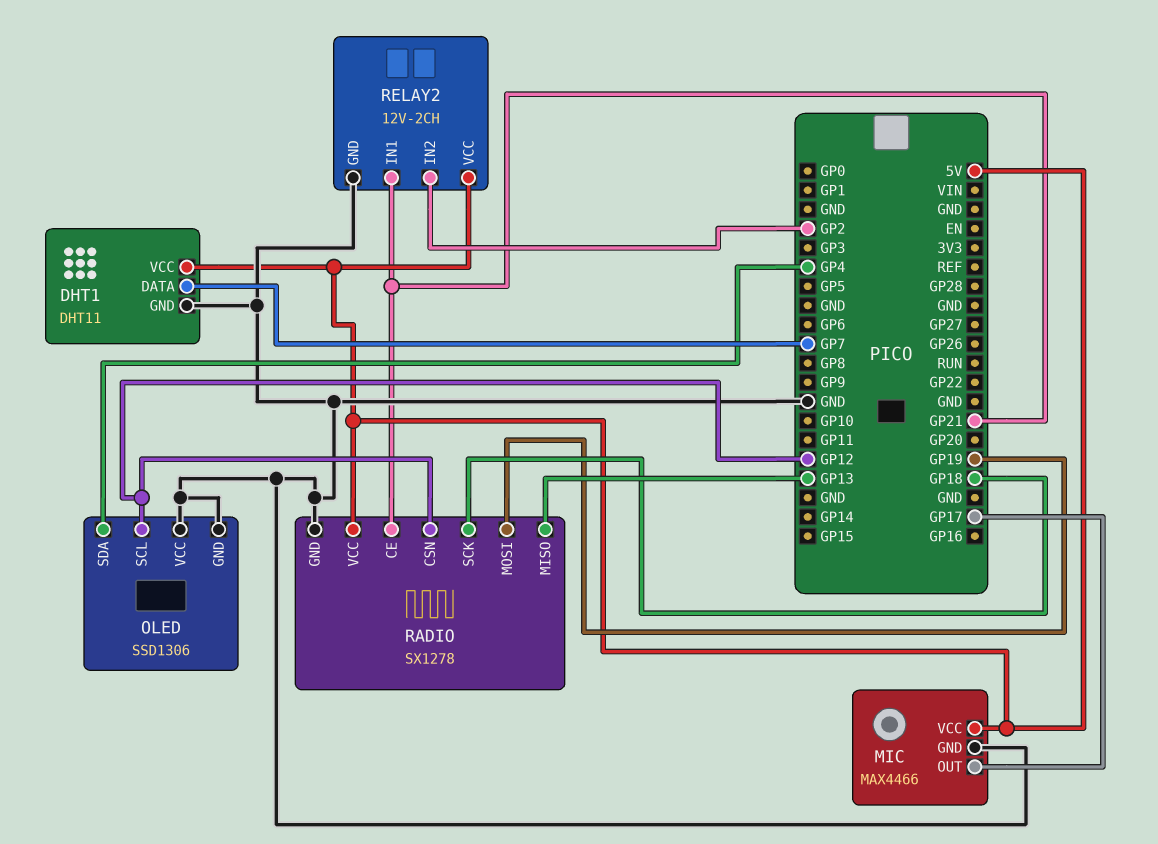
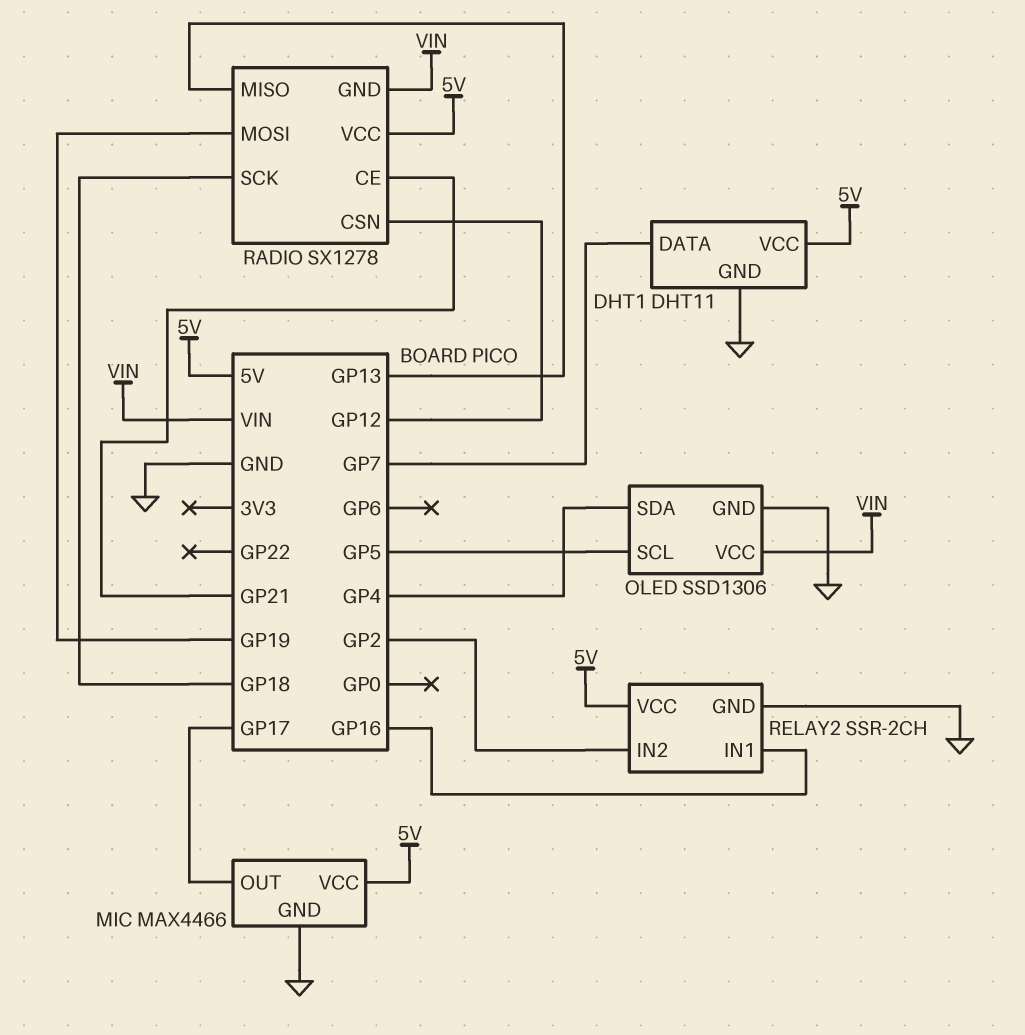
OLED pin SCL: GP12 -> GP5
OLED pin VCC: GND -> VIN
RADIO pin GND: GND -> VIN
RELAY2: 12V-2CH -> SSR-2CH
RELAY2 pin IN1: GP21 -> GP16

